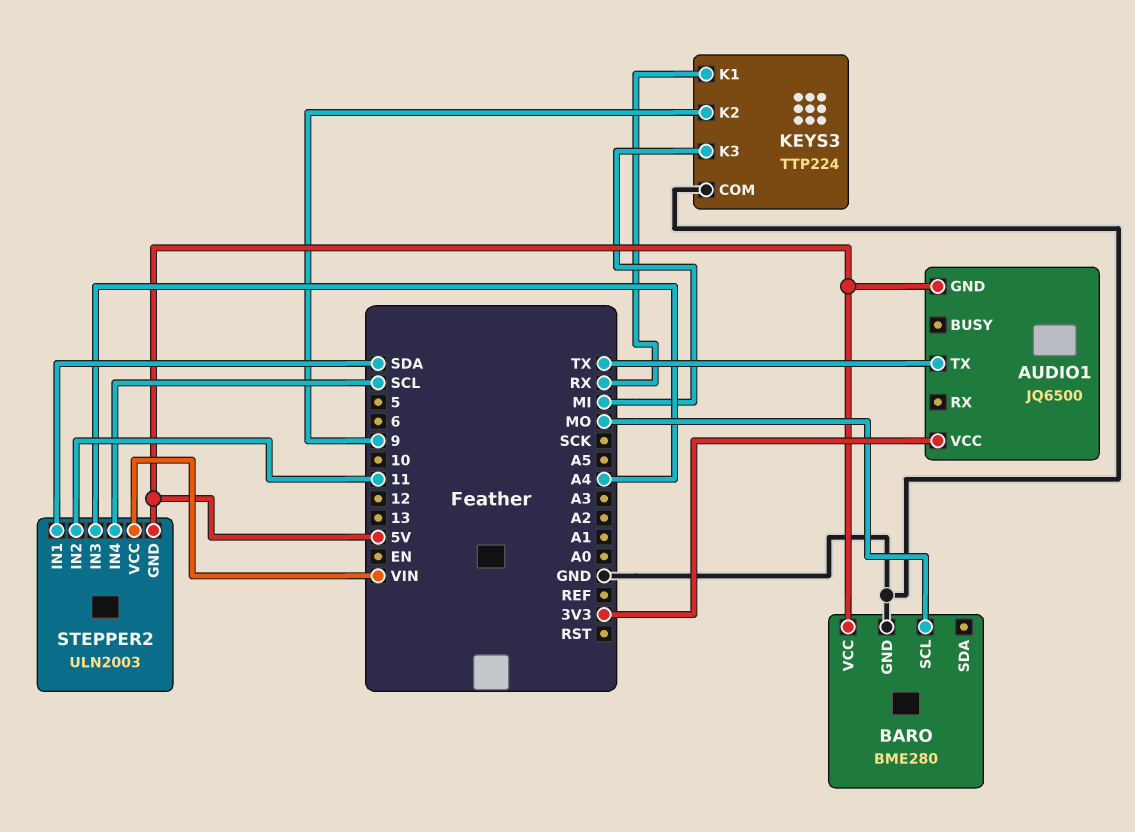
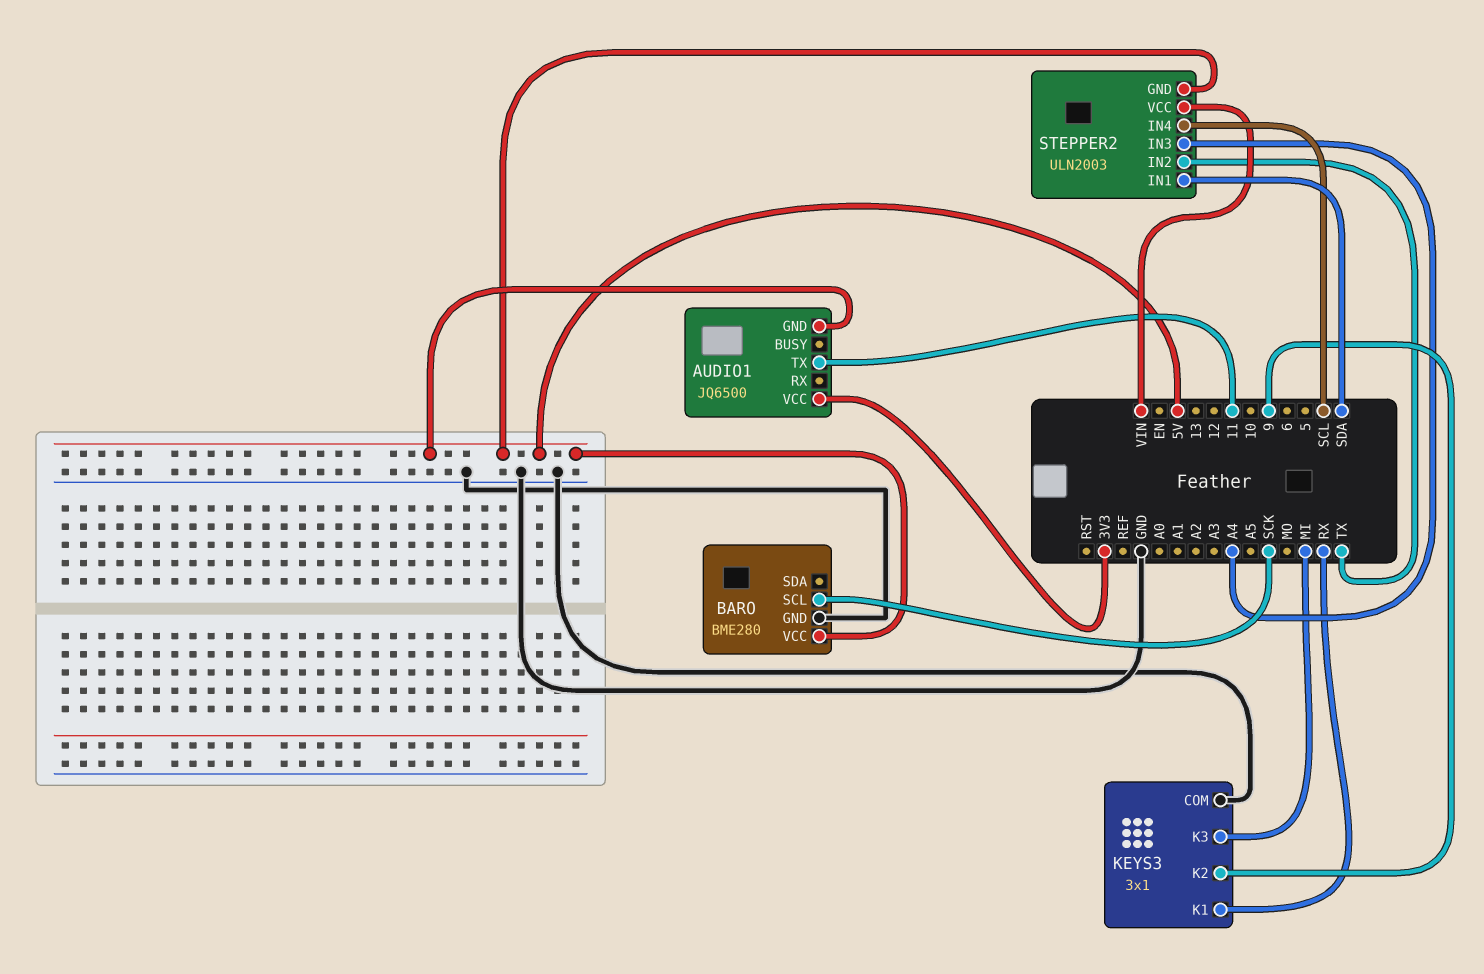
AUDIO1 pin TX: TX -> 11
BARO pin SCL: MO -> SCK
KEYS3: TTP224 -> 3x1
STEPPER2 pin IN2: 11 -> TX

